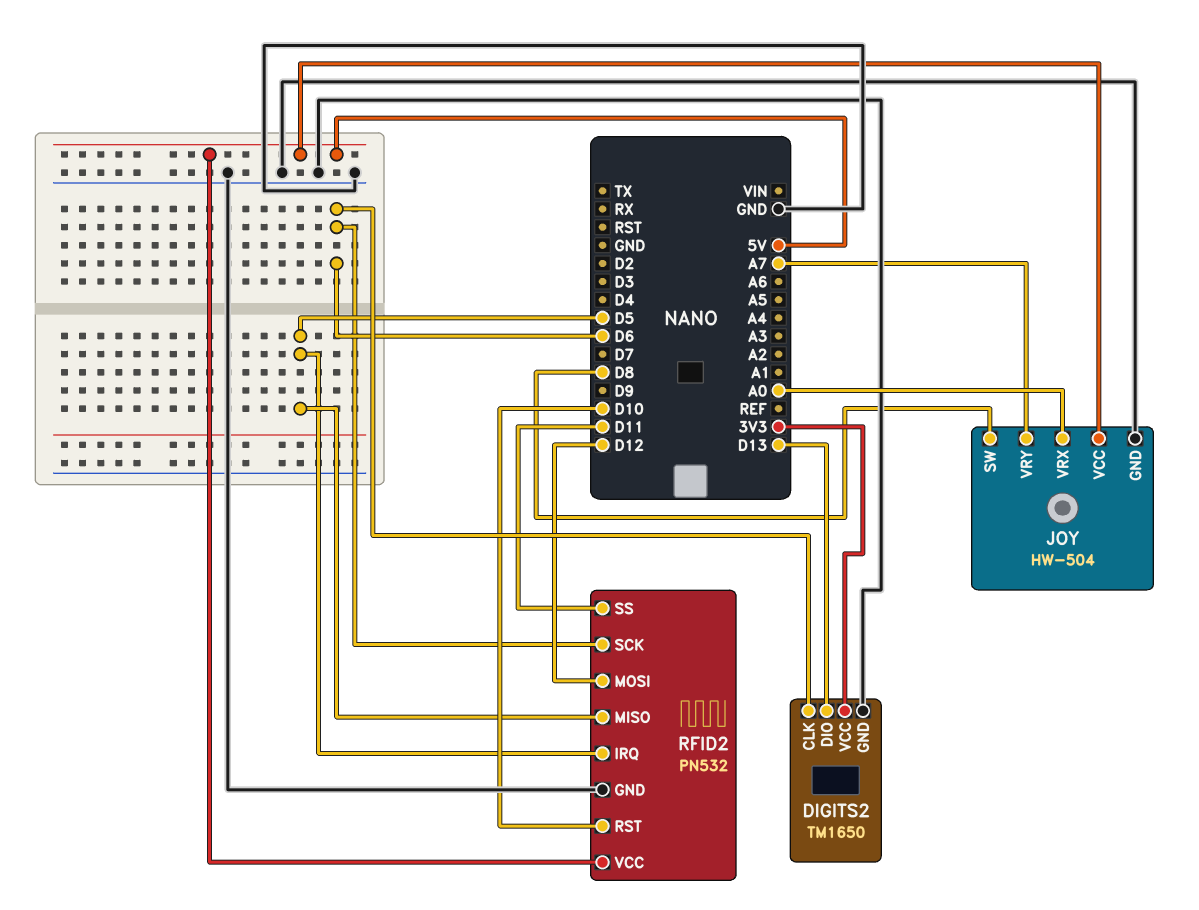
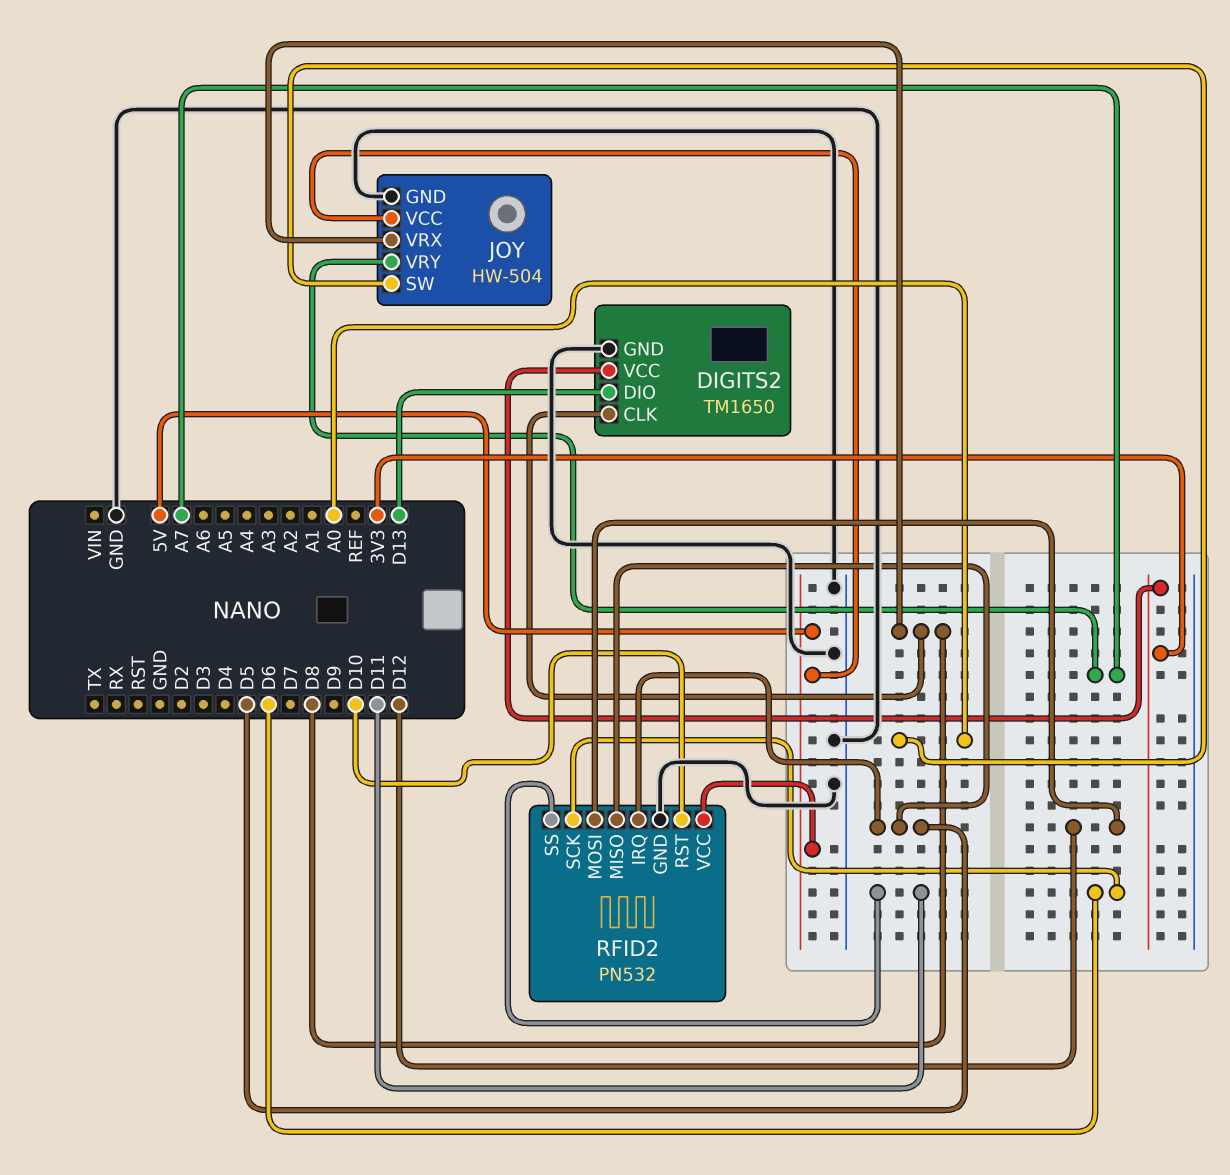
DIGITS2 pin CLK: D6 -> D8
JOY pin SW: D8 -> A0
JOY pin VRX: A0 -> D8

